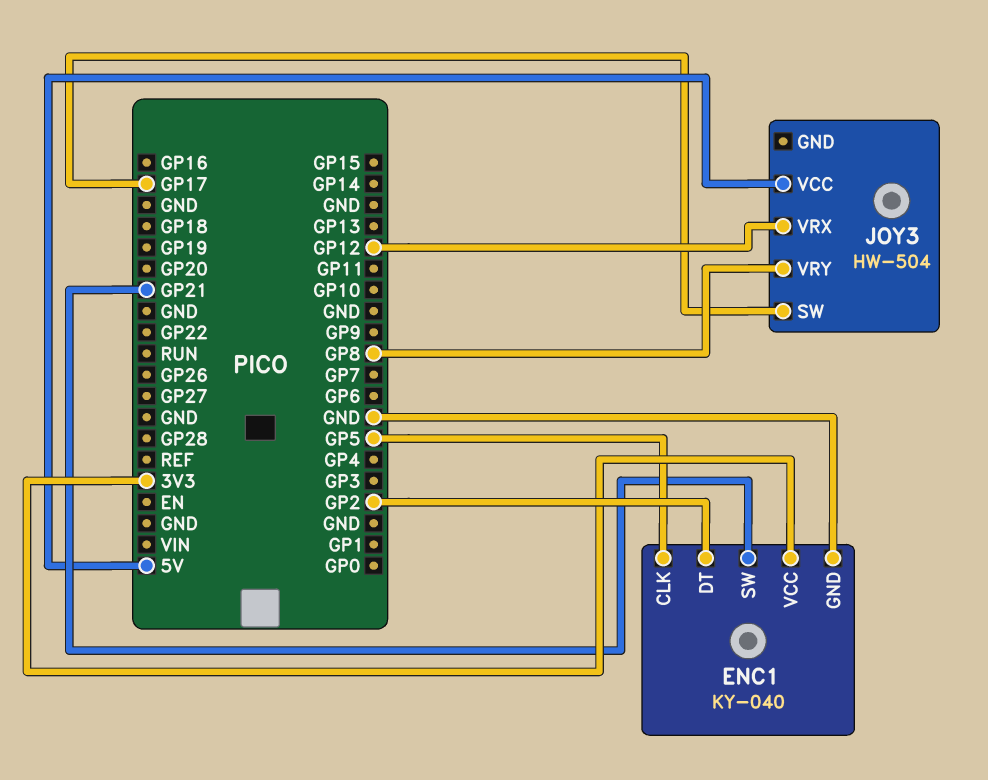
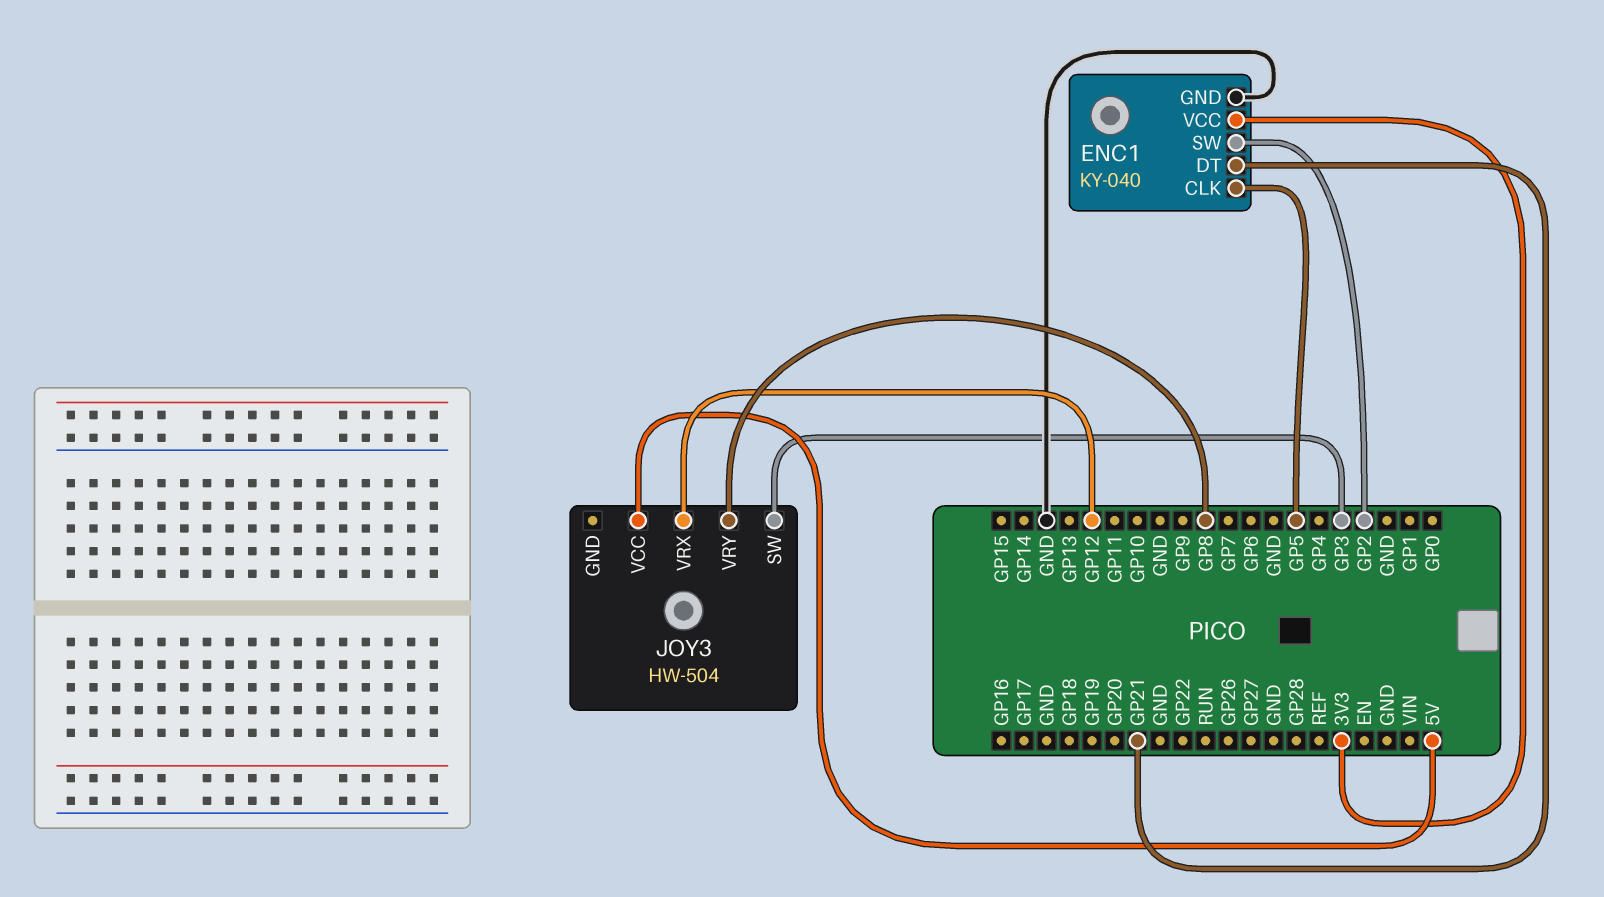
ENC1 pin DT: GP2 -> GP21
ENC1 pin SW: GP21 -> GP2
JOY3 pin SW: GP17 -> GP3

